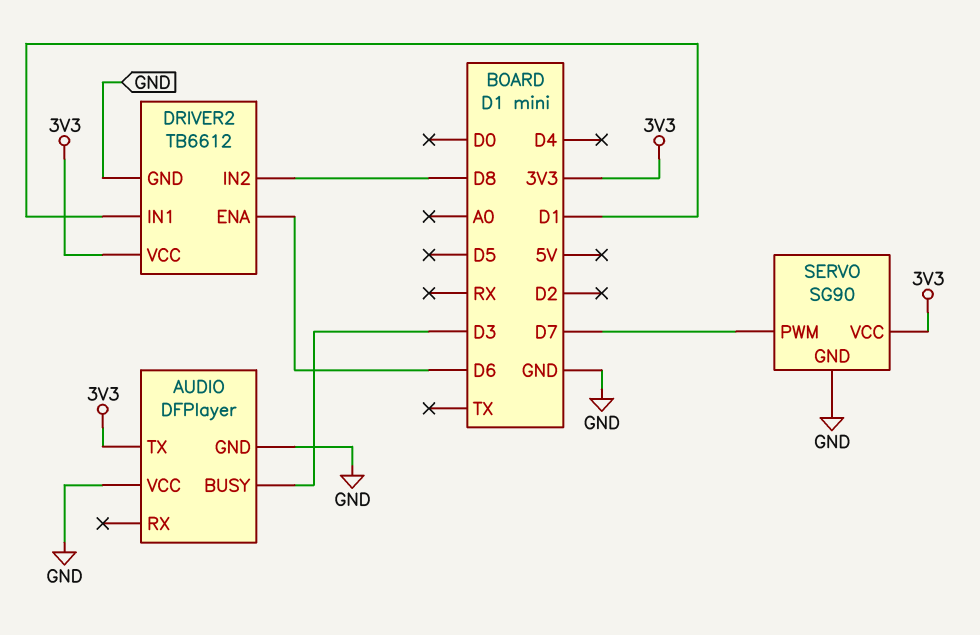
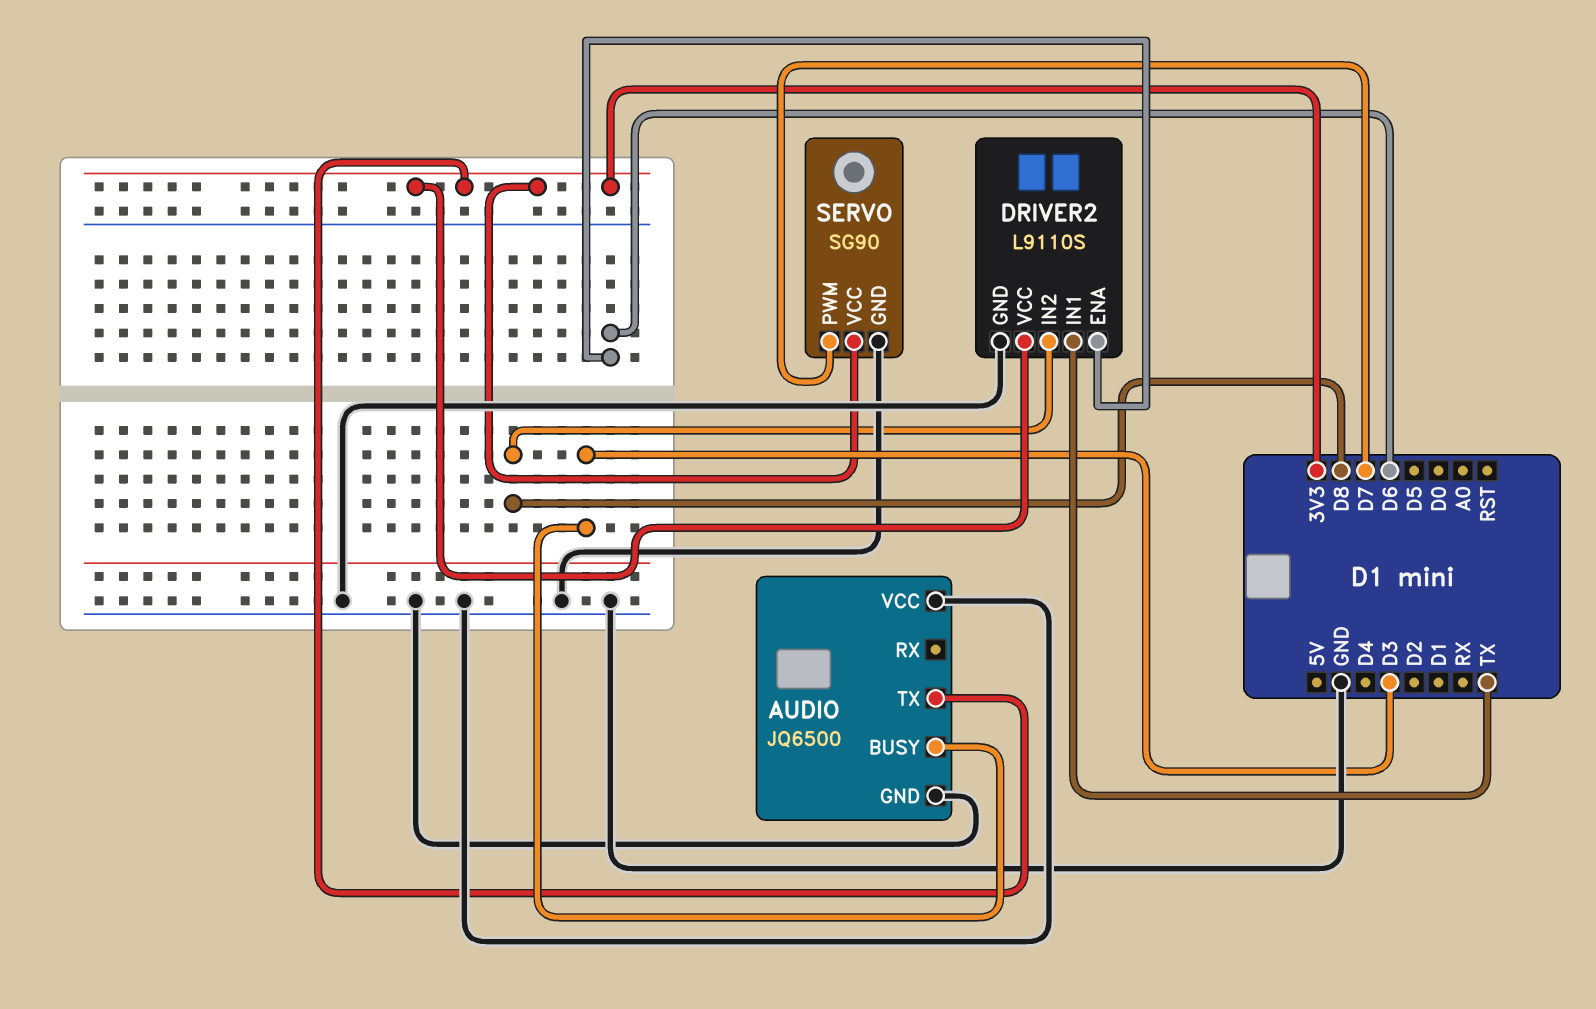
AUDIO: DFPlayer -> JQ6500
DRIVER2: TB6612 -> L9110S
DRIVER2 pin IN1: D1 -> TX

